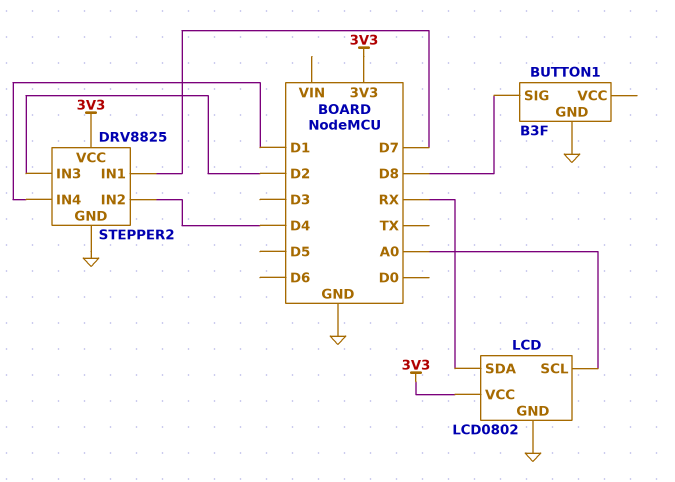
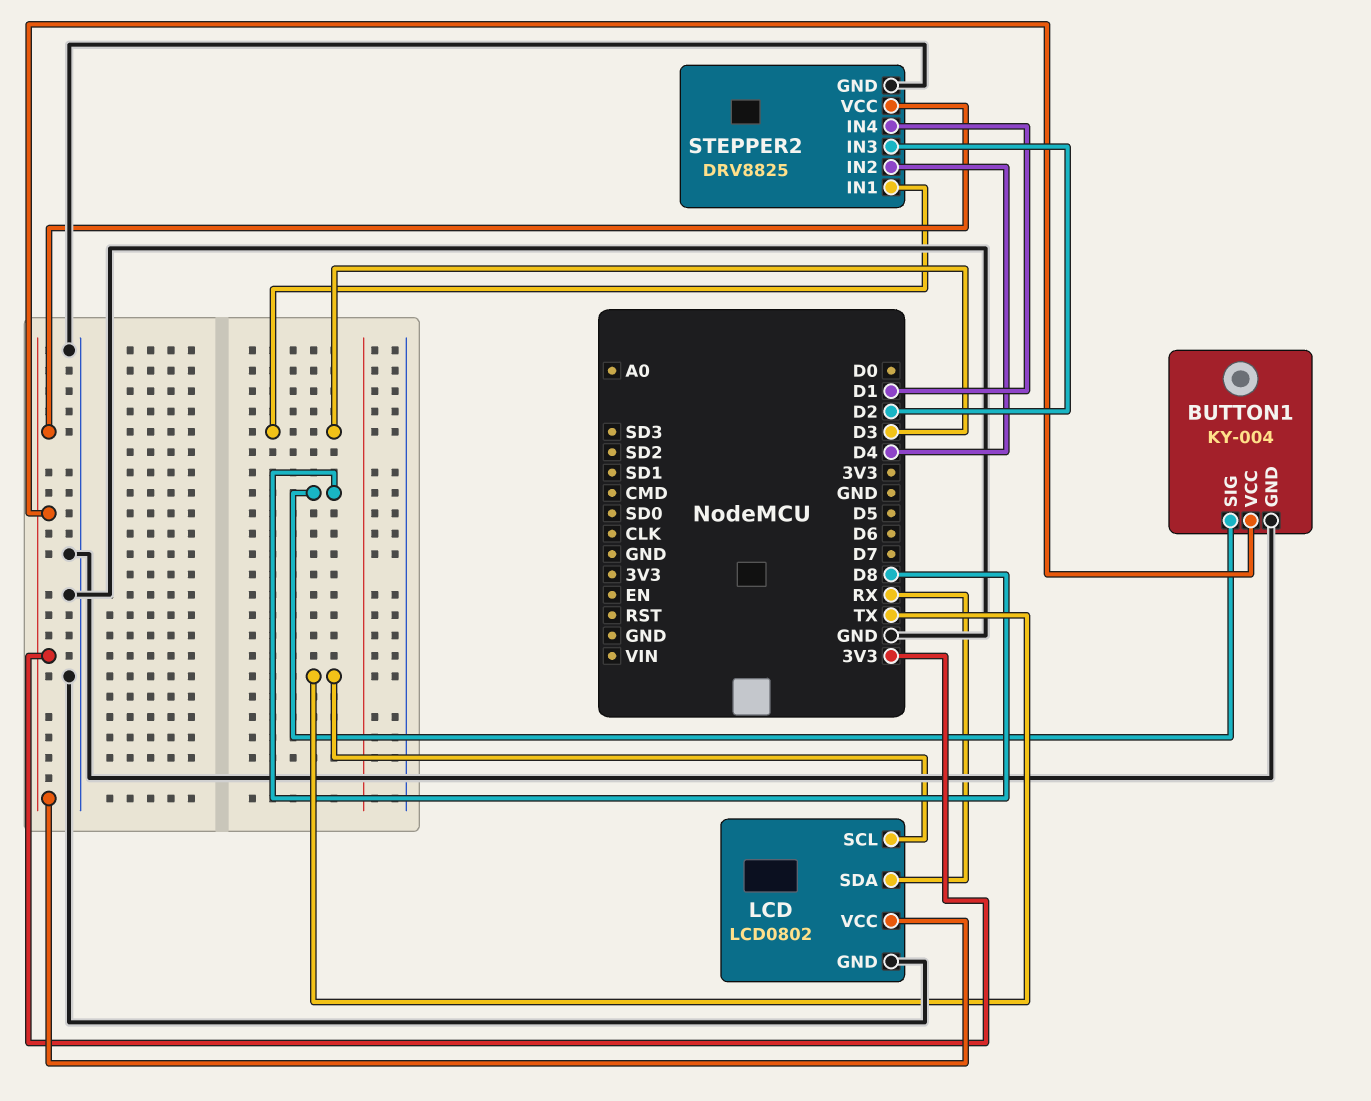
BUTTON1: B3F -> KY-004
BUTTON1 pin VCC: none -> 3V3
LCD pin SCL: A0 -> TX
STEPPER2 pin IN1: D7 -> D3

